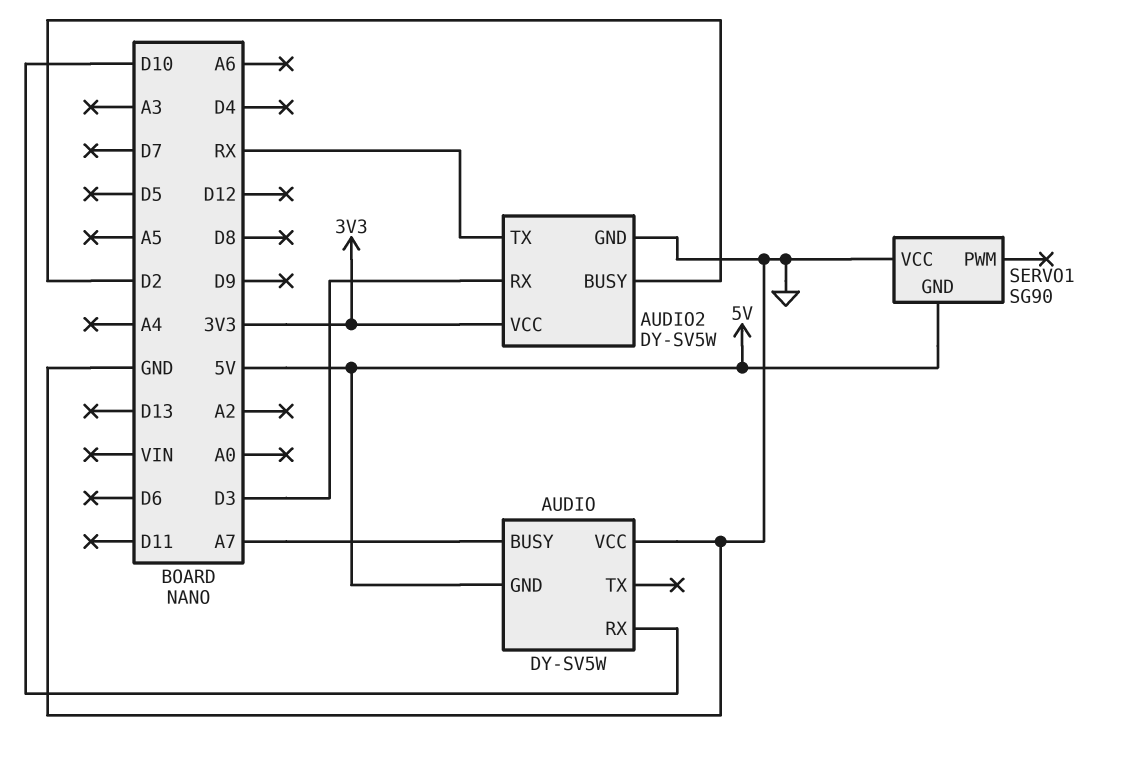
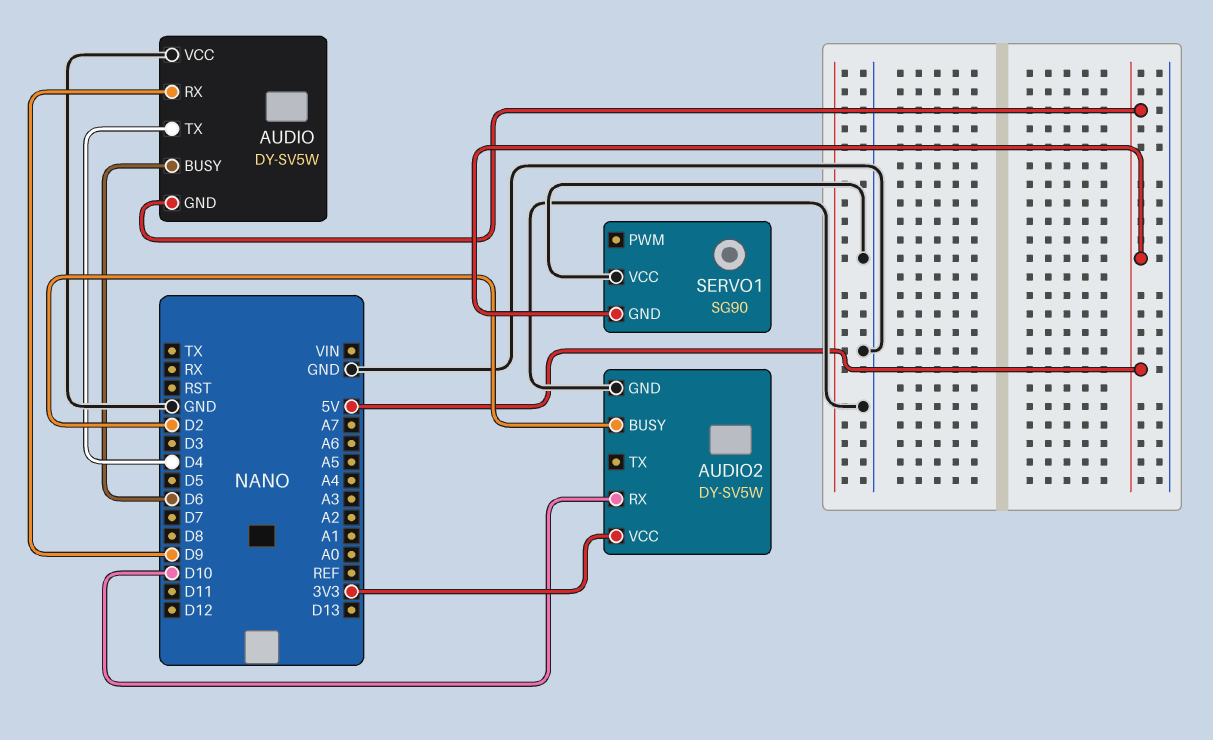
AUDIO pin BUSY: A7 -> D6
AUDIO pin RX: D10 -> D9
AUDIO pin TX: none -> D4
AUDIO2 pin RX: D3 -> D10
AUDIO2 pin TX: RX -> none

